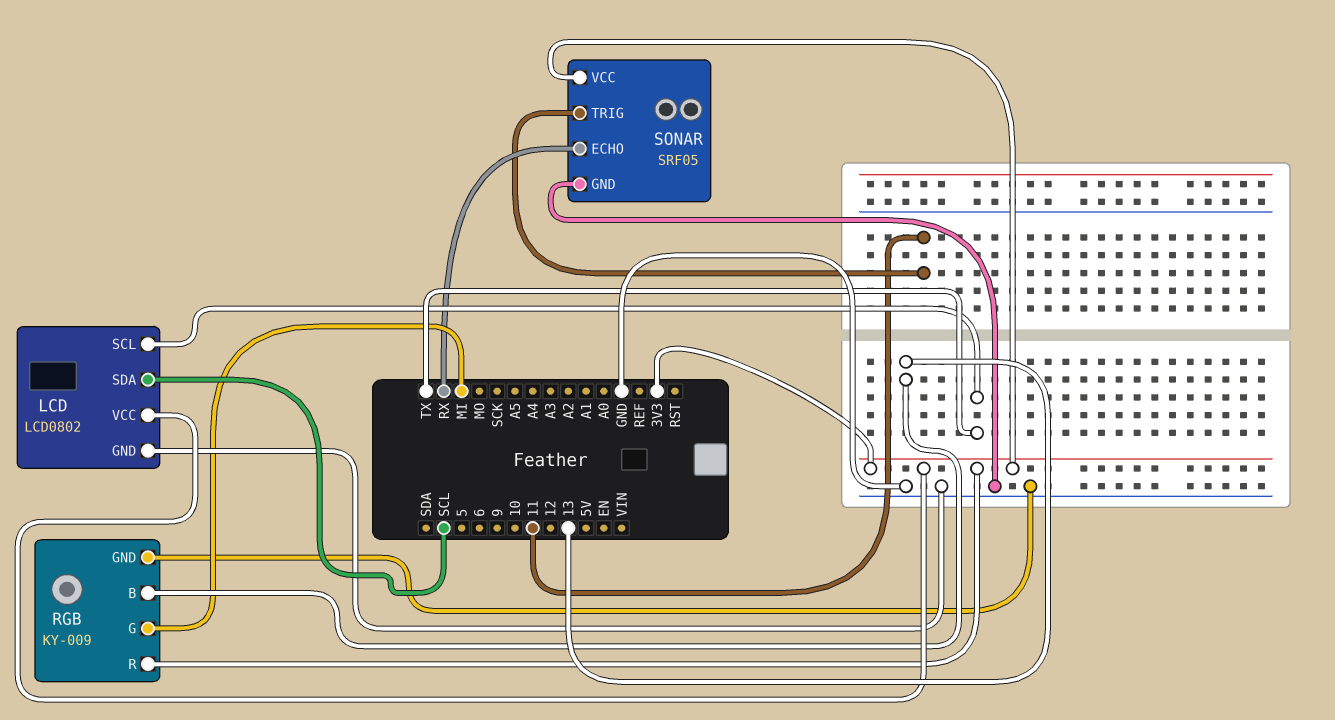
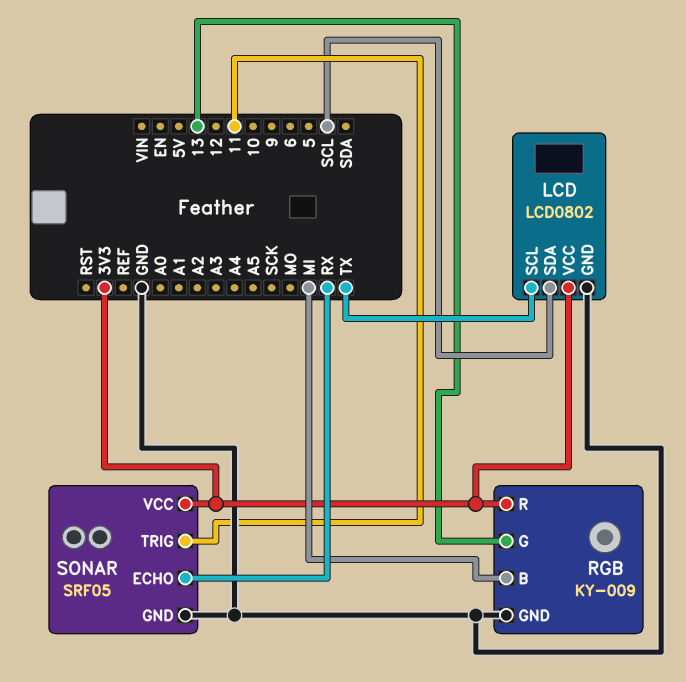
RGB pin B: 13 -> MI
RGB pin G: MI -> 13

